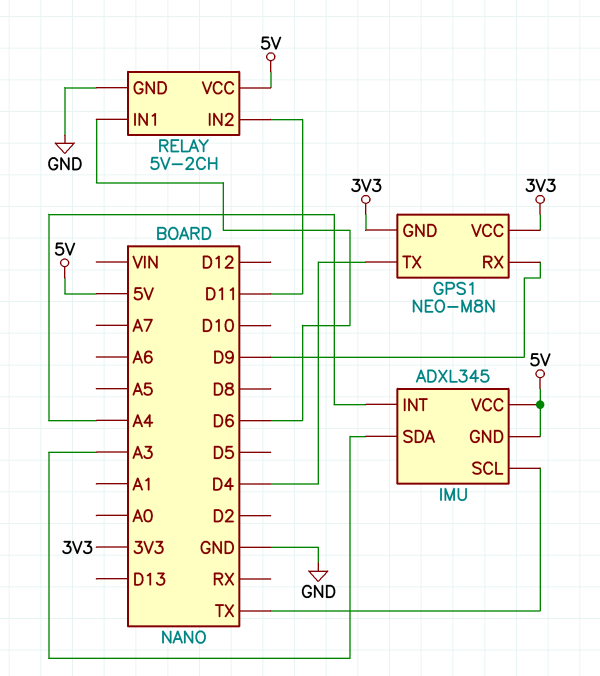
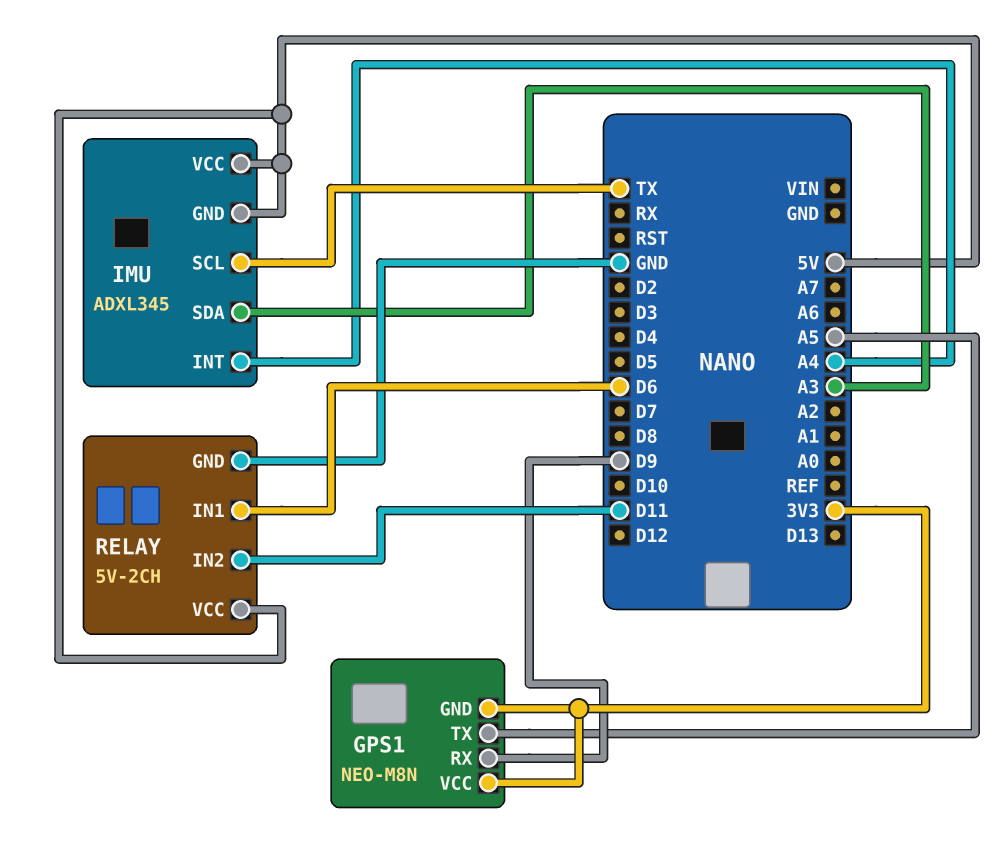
GPS1 pin TX: D4 -> A5

